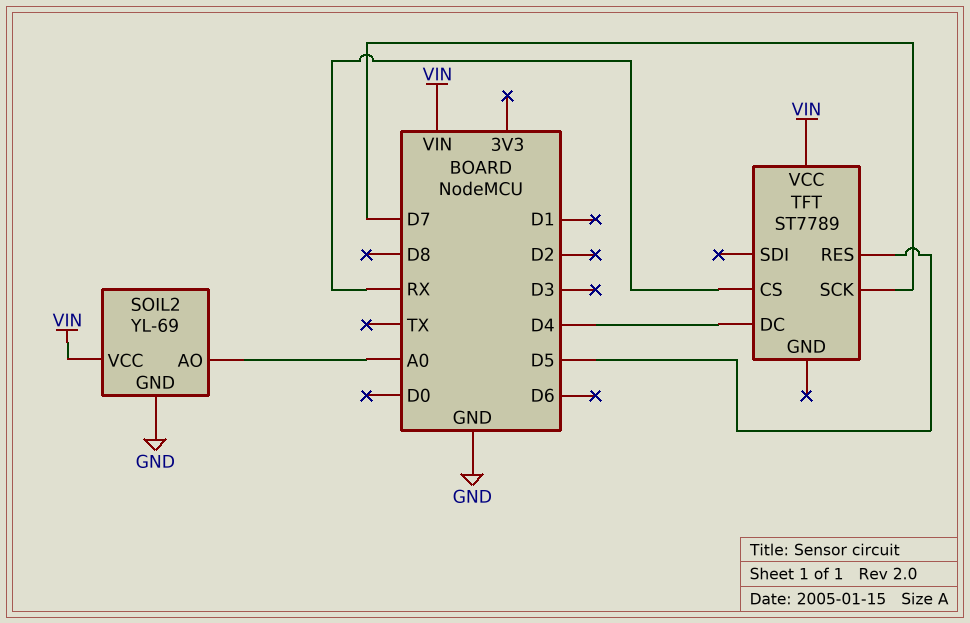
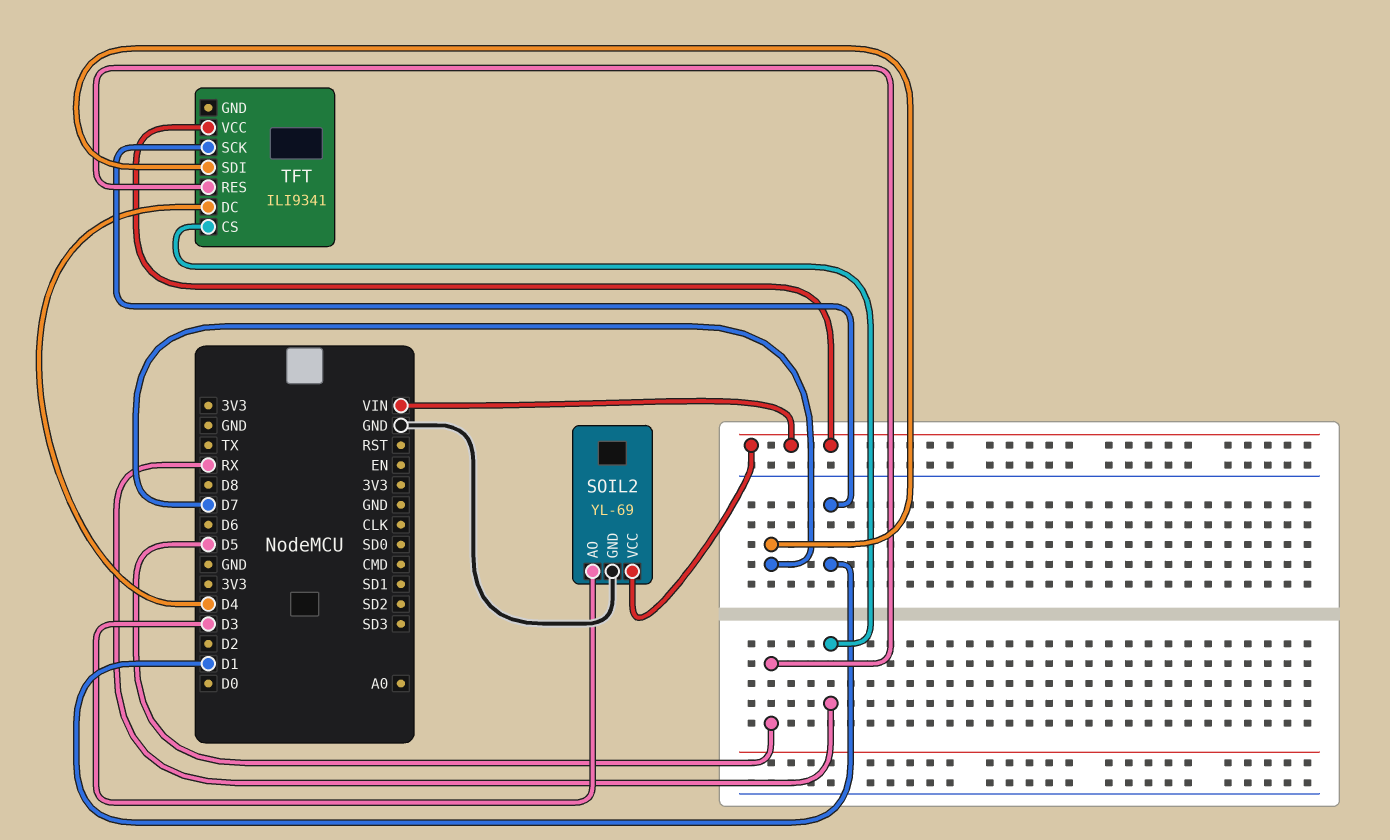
SOIL2 pin AO: A0 -> D3
TFT: ST7789 -> ILI9341
TFT pin SCK: D7 -> D1
TFT pin SDI: none -> D7

